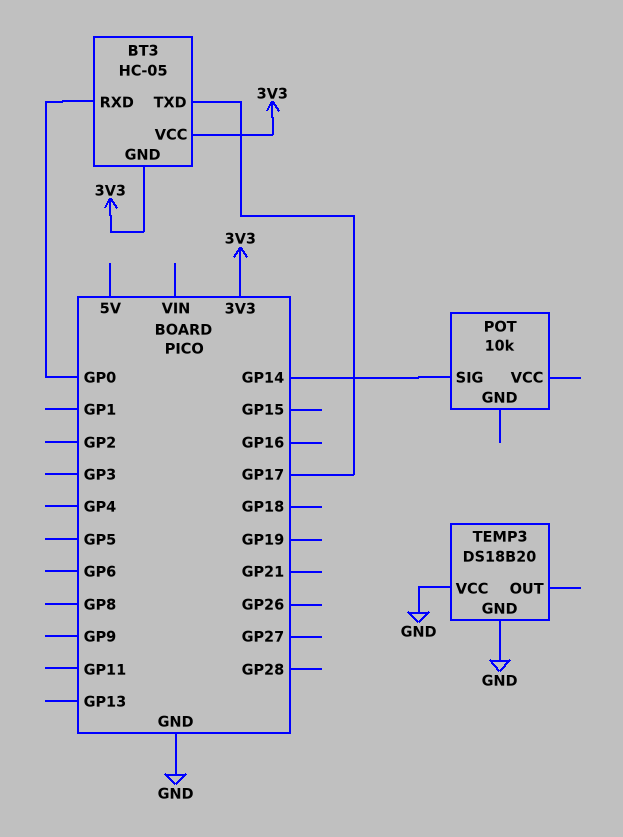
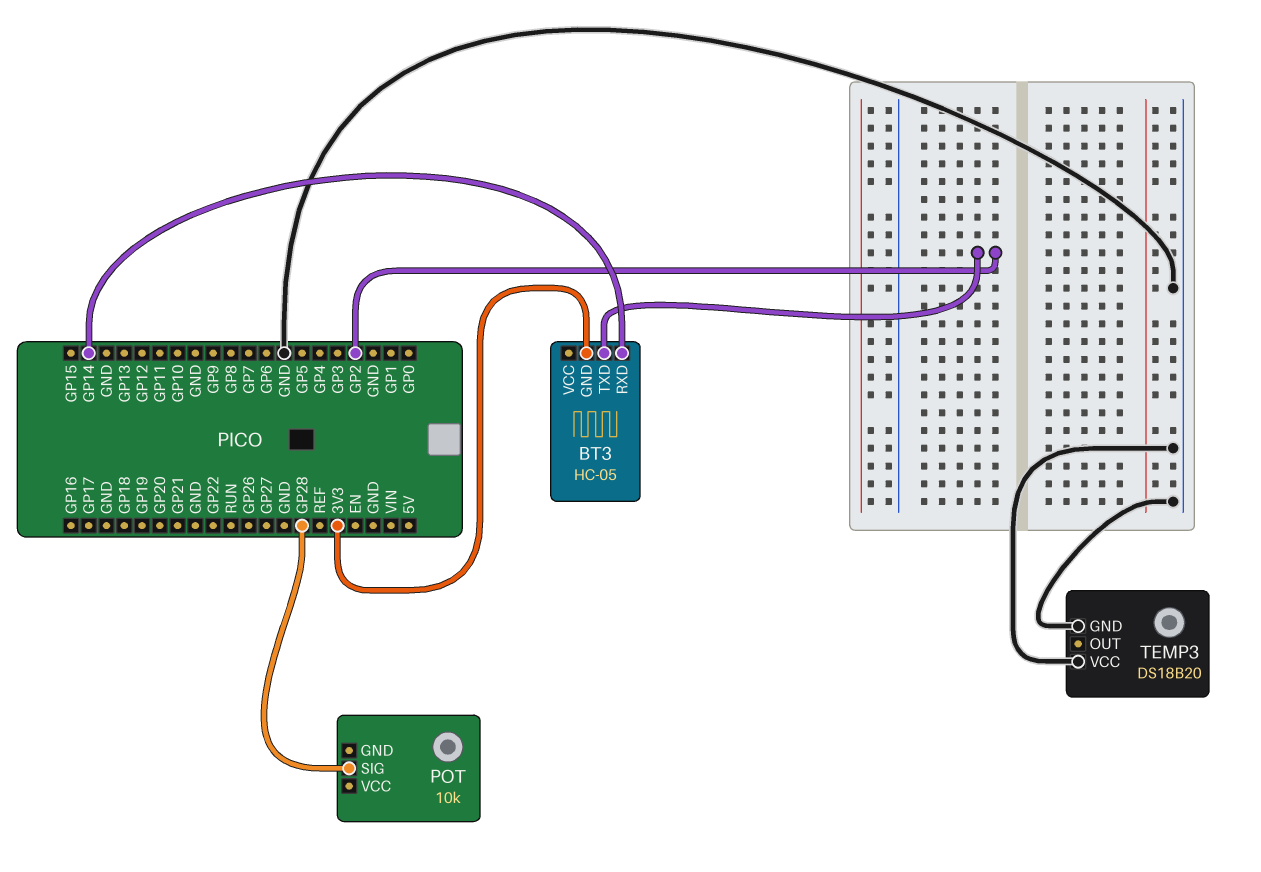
BT3 pin RXD: GP0 -> GP14
BT3 pin TXD: GP17 -> GP2
BT3 pin VCC: 3V3 -> none
POT pin SIG: GP14 -> GP28

